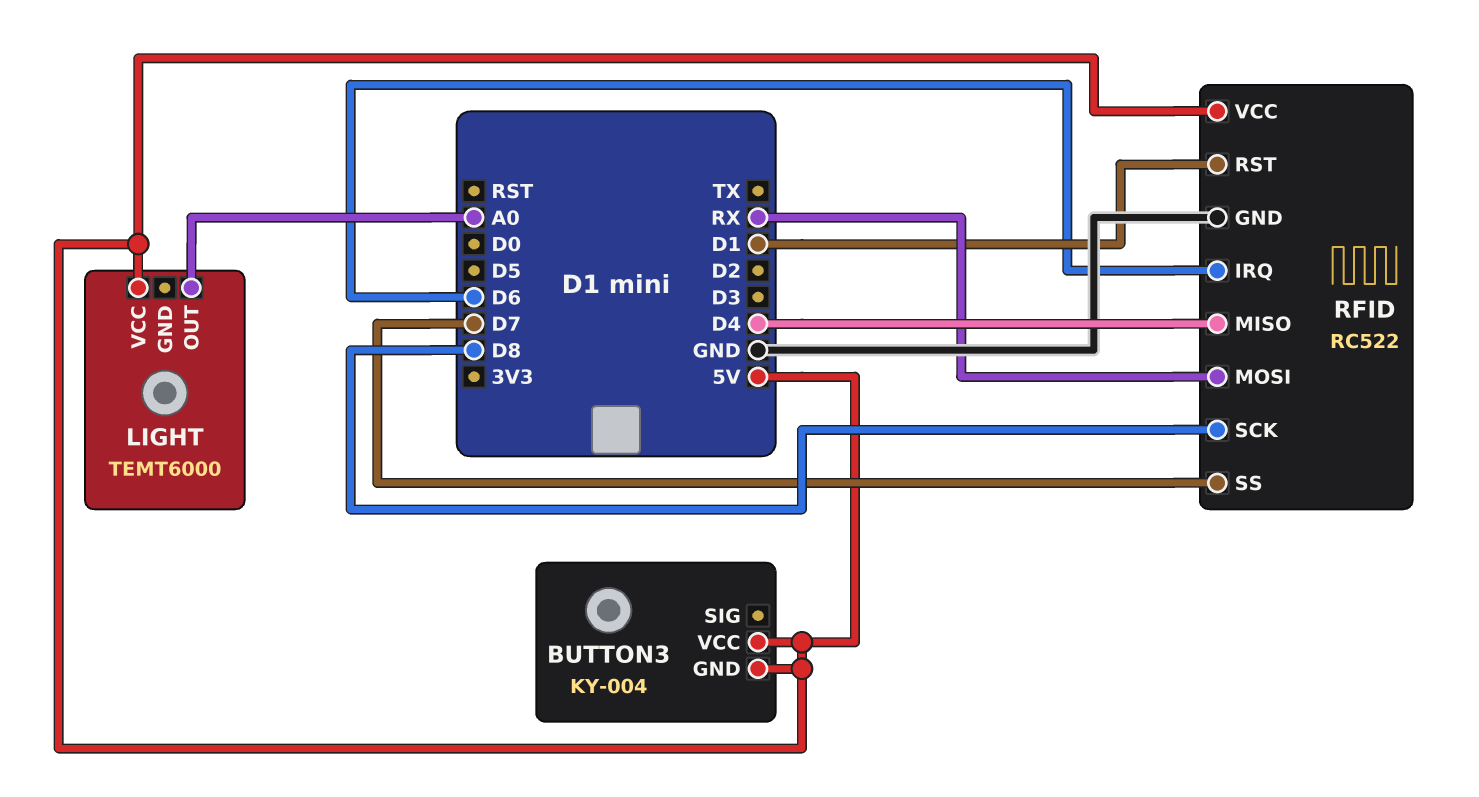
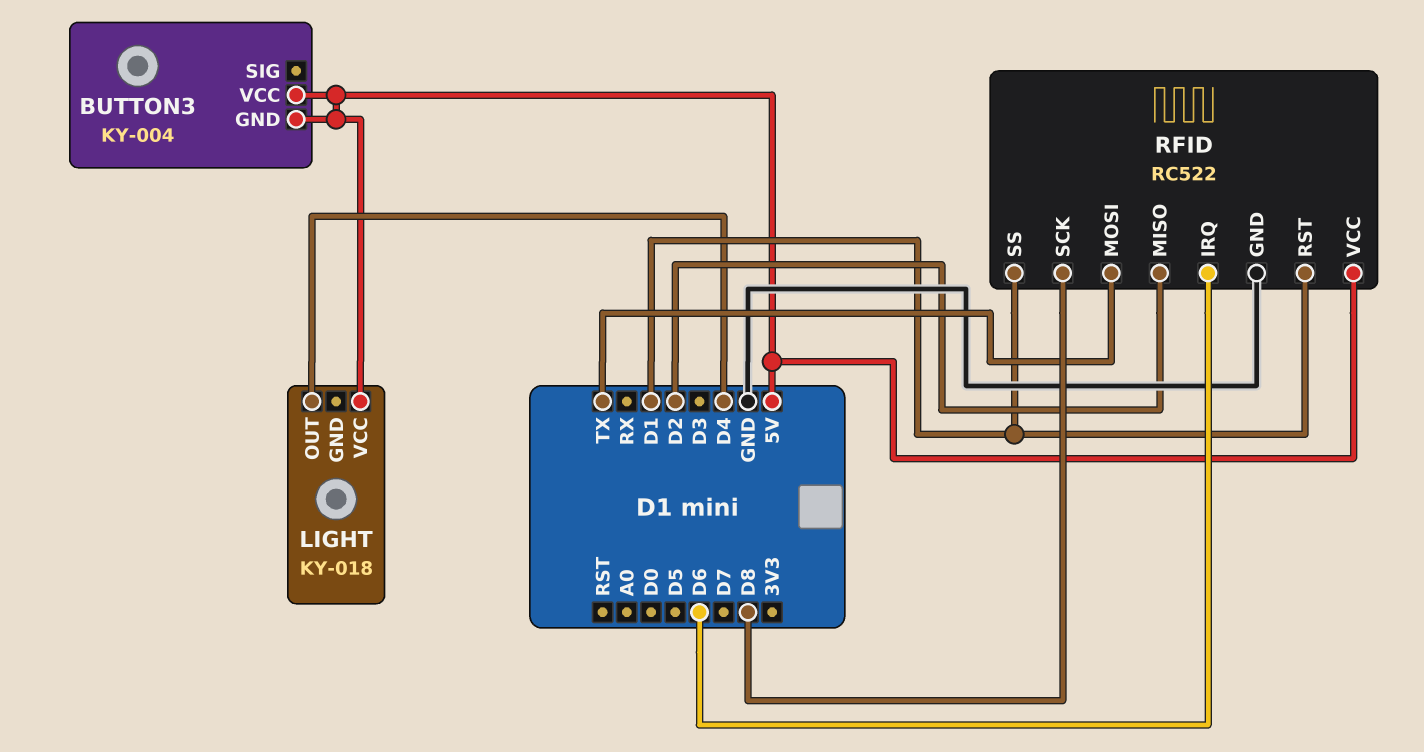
LIGHT: TEMT6000 -> KY-018
LIGHT pin OUT: A0 -> D4
RFID pin MISO: D4 -> D2
RFID pin MOSI: RX -> TX
RFID pin SS: D7 -> D1

